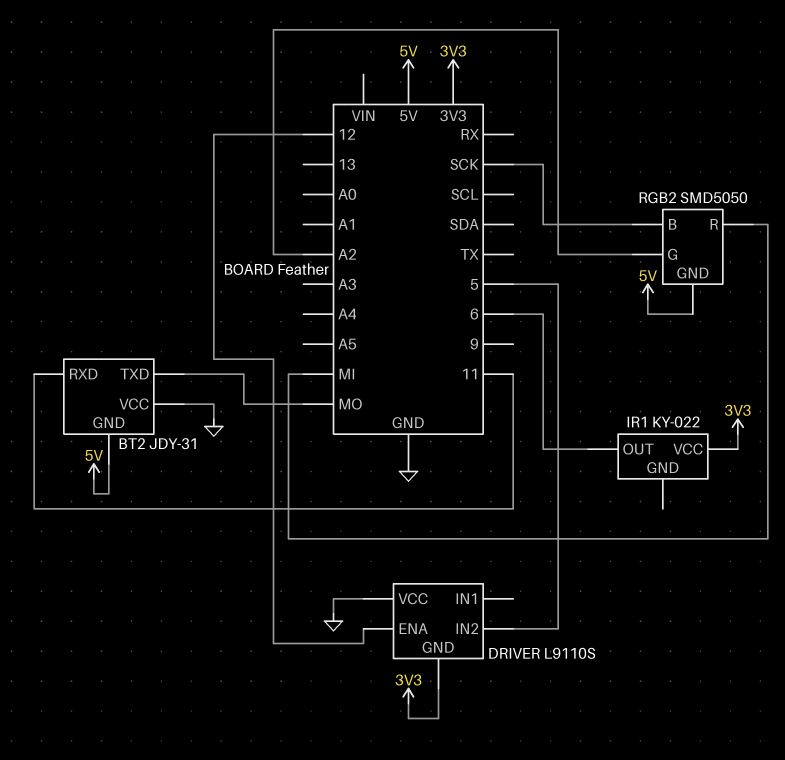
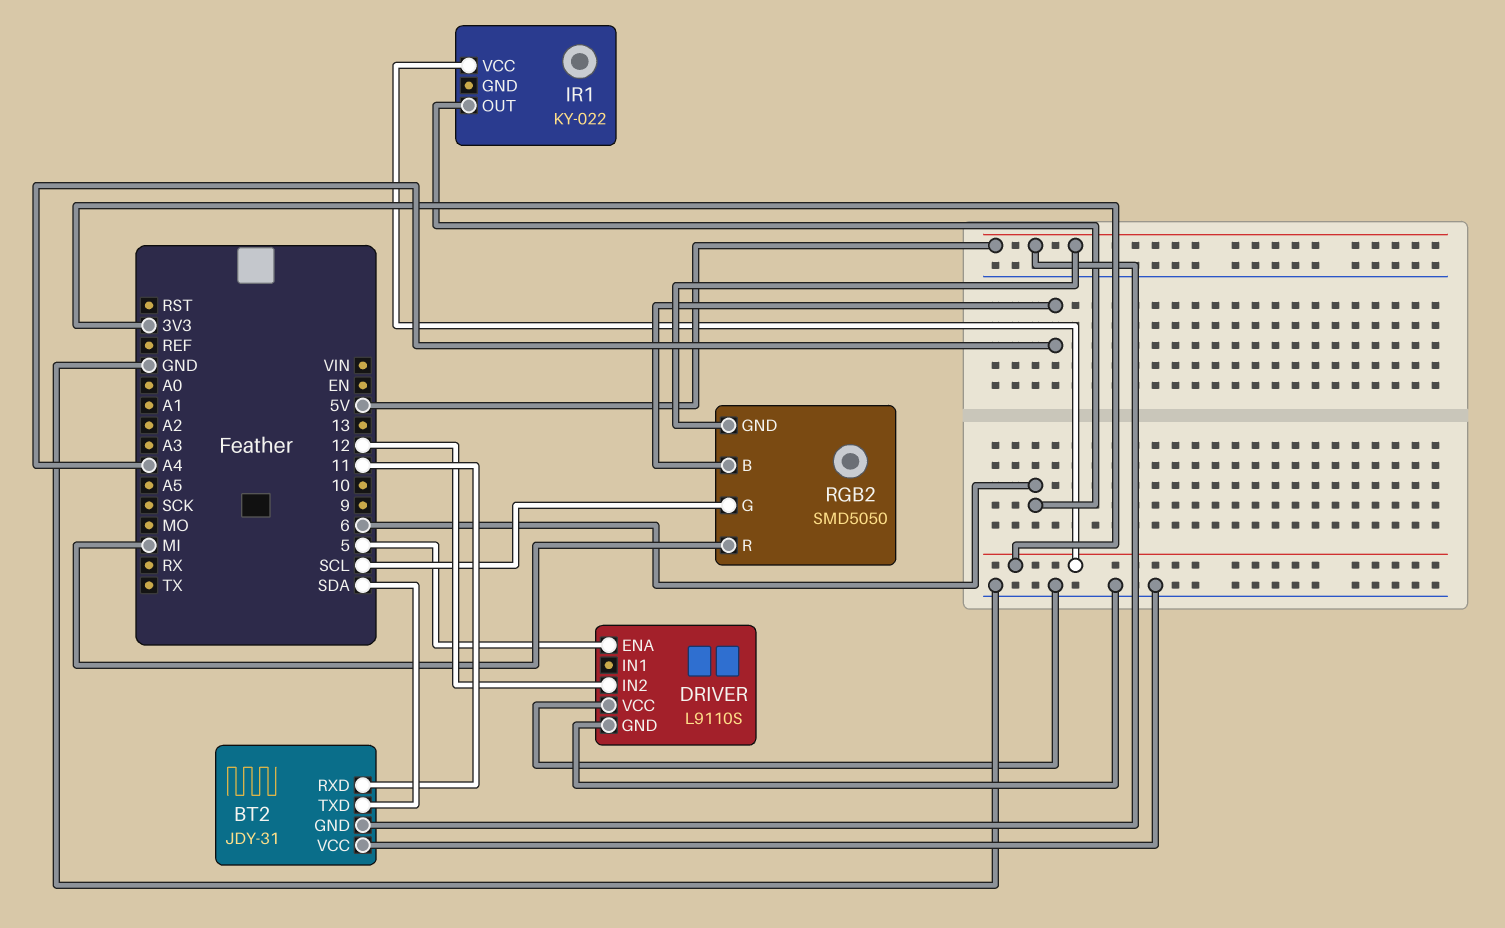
BT2 pin TXD: MO -> SDA
DRIVER pin ENA: 12 -> 5
DRIVER pin GND: 3V3 -> GND
DRIVER pin IN2: 5 -> 12
RGB2 pin B: SCK -> A4
RGB2 pin G: A2 -> SCL

